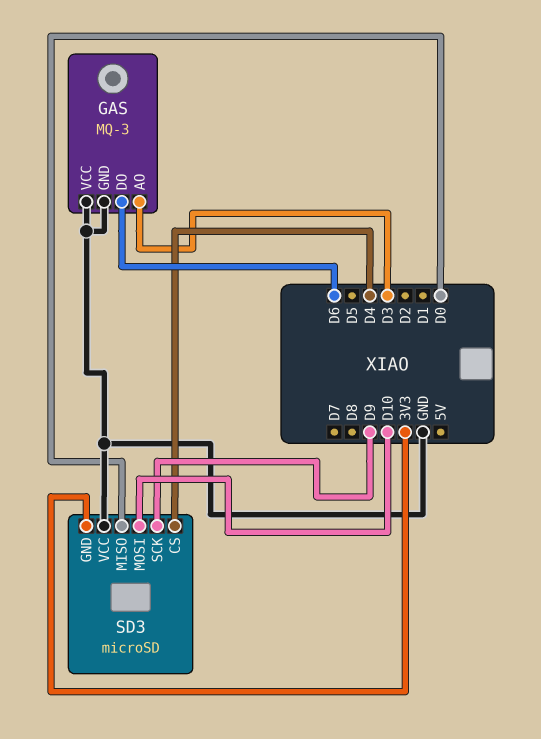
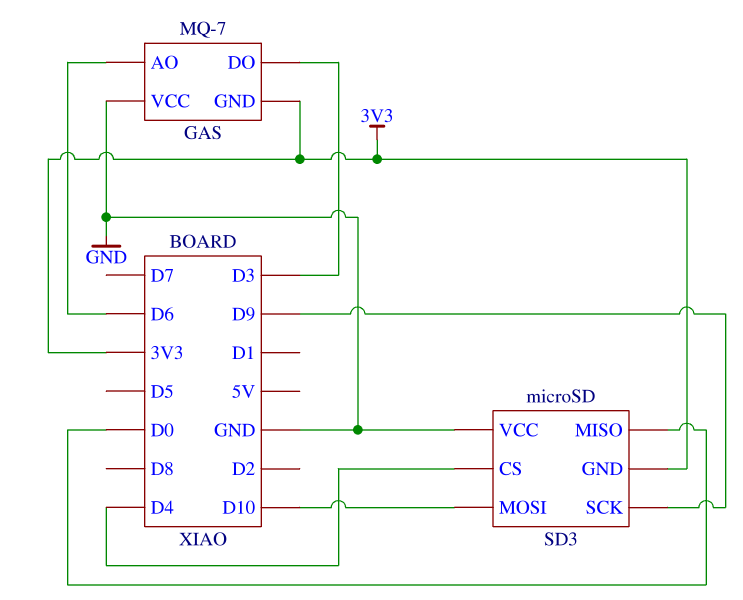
GAS: MQ-3 -> MQ-7
GAS pin AO: D3 -> D6
GAS pin DO: D6 -> D3
GAS pin GND: GND -> 3V3

